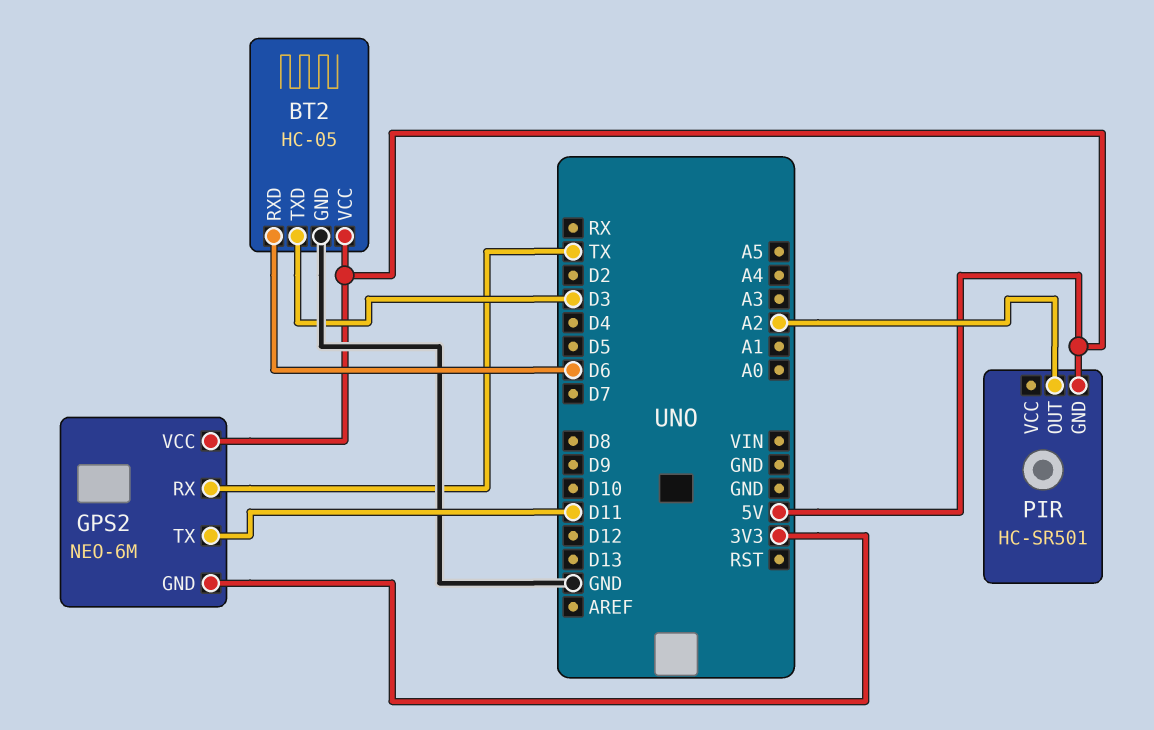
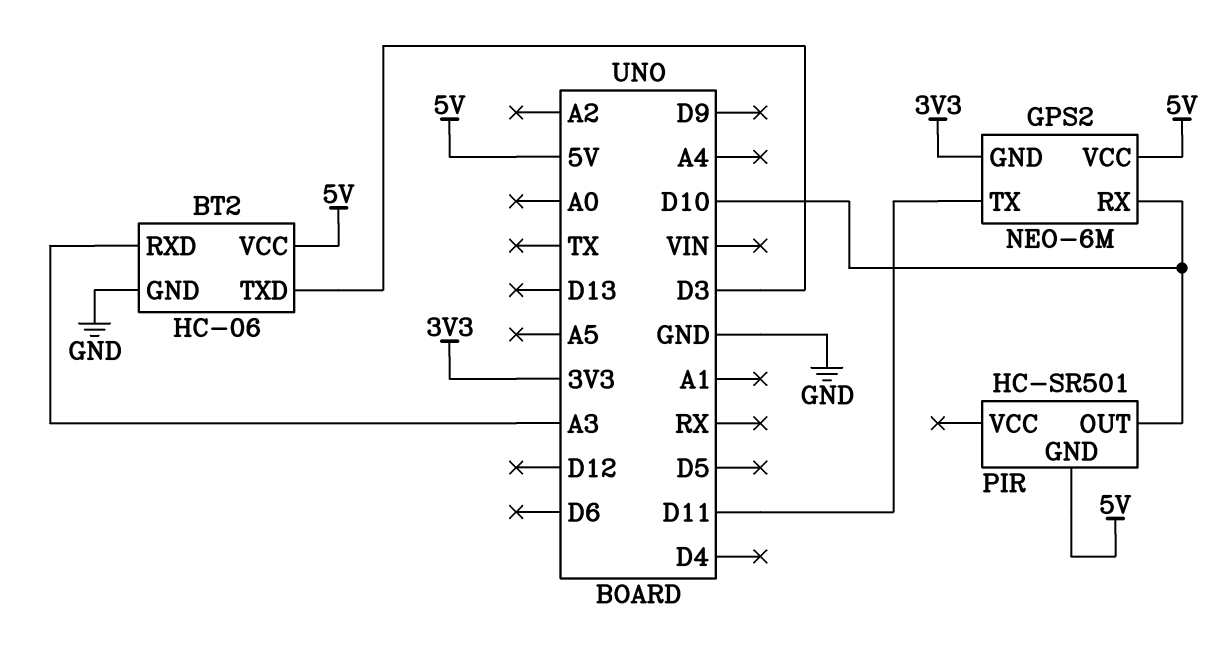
BT2: HC-05 -> HC-06
BT2 pin RXD: D6 -> A3
GPS2 pin RX: TX -> D10
PIR pin OUT: A2 -> D10

